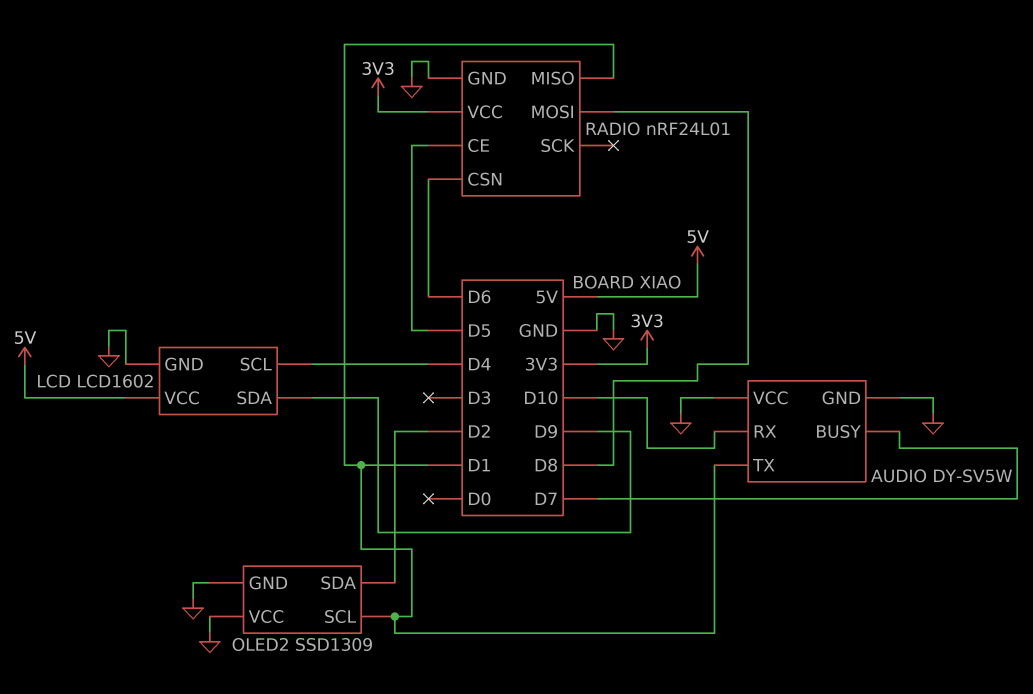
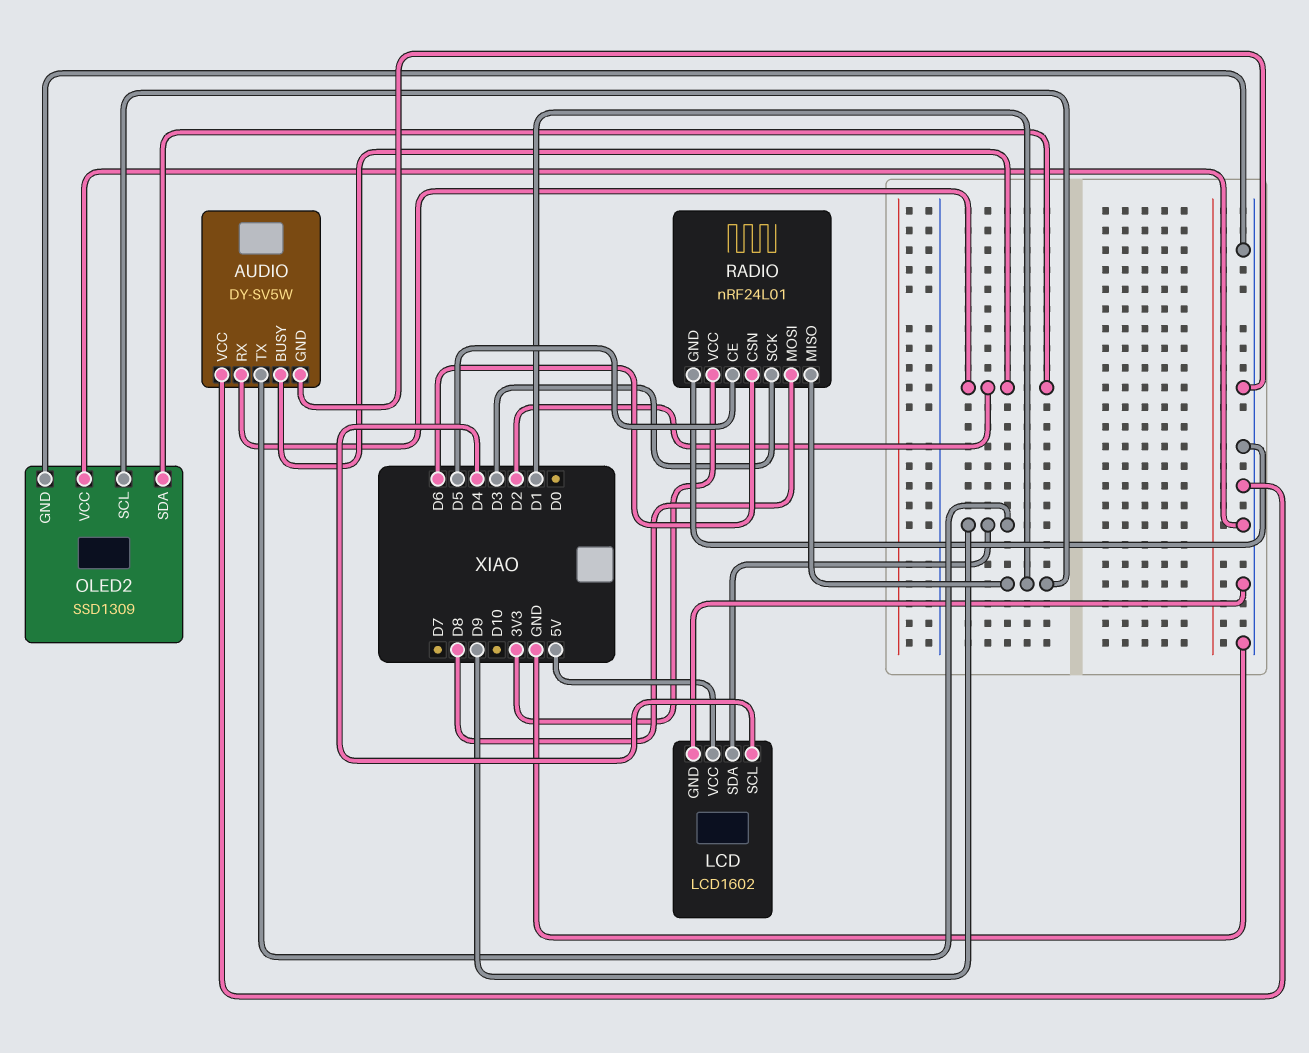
AUDIO pin BUSY: D7 -> D2
AUDIO pin RX: D10 -> D2
AUDIO pin TX: D1 -> D9
RADIO pin SCK: none -> D3

